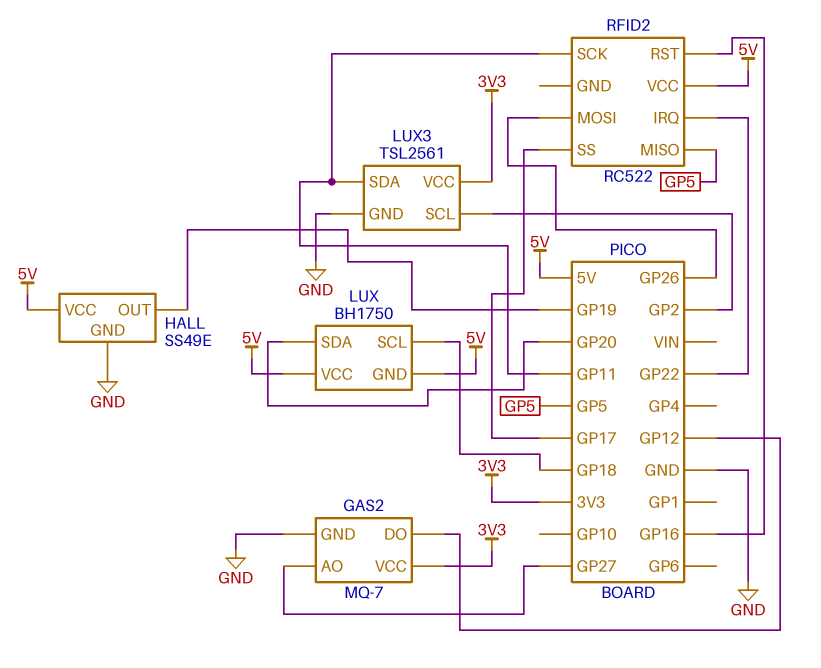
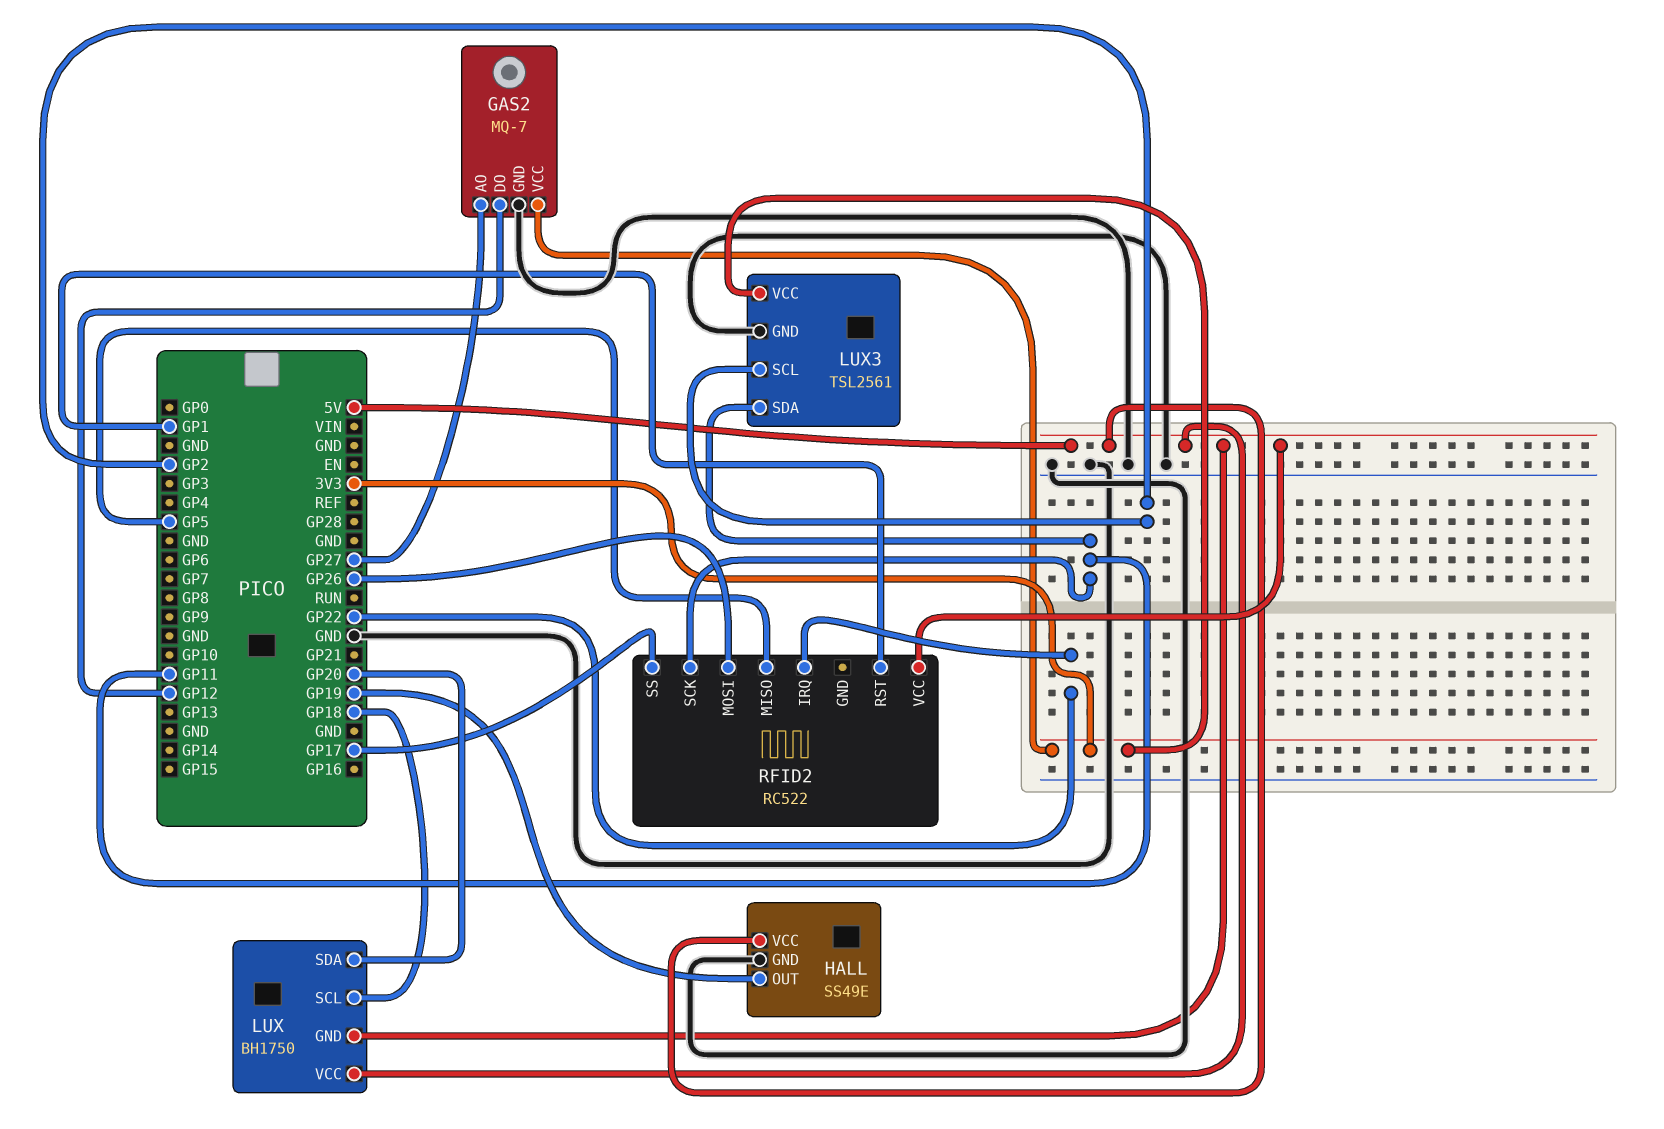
RFID2 pin RST: GP16 -> GP1

